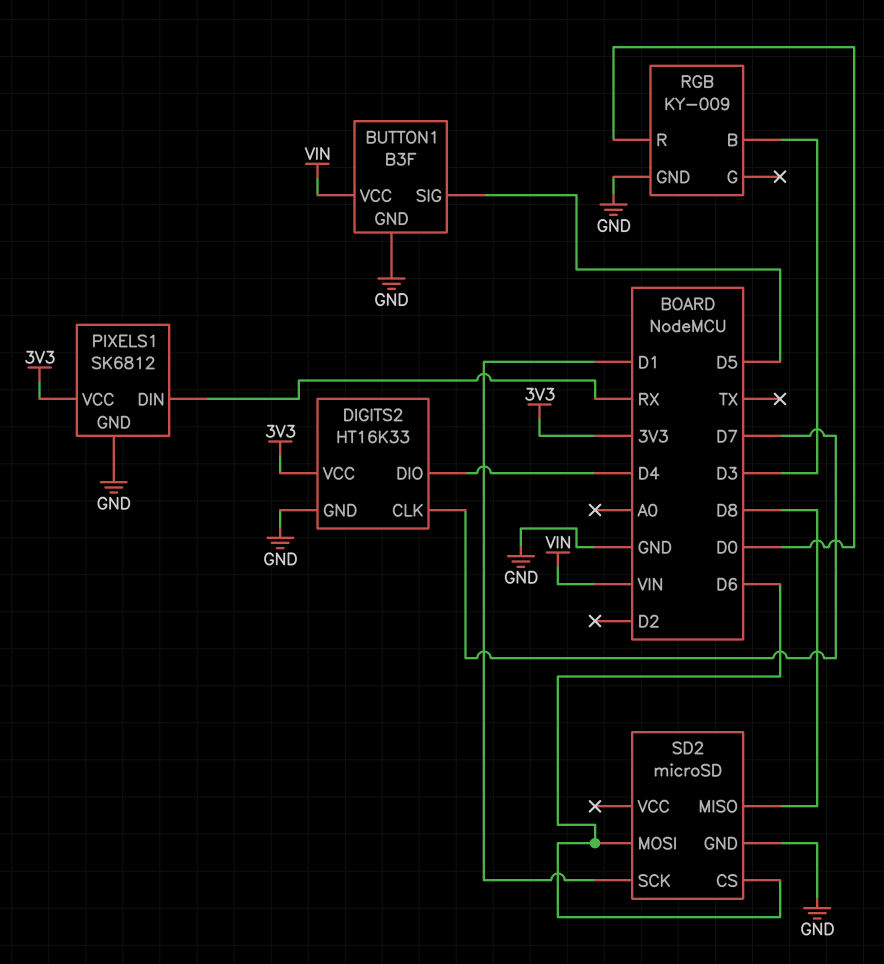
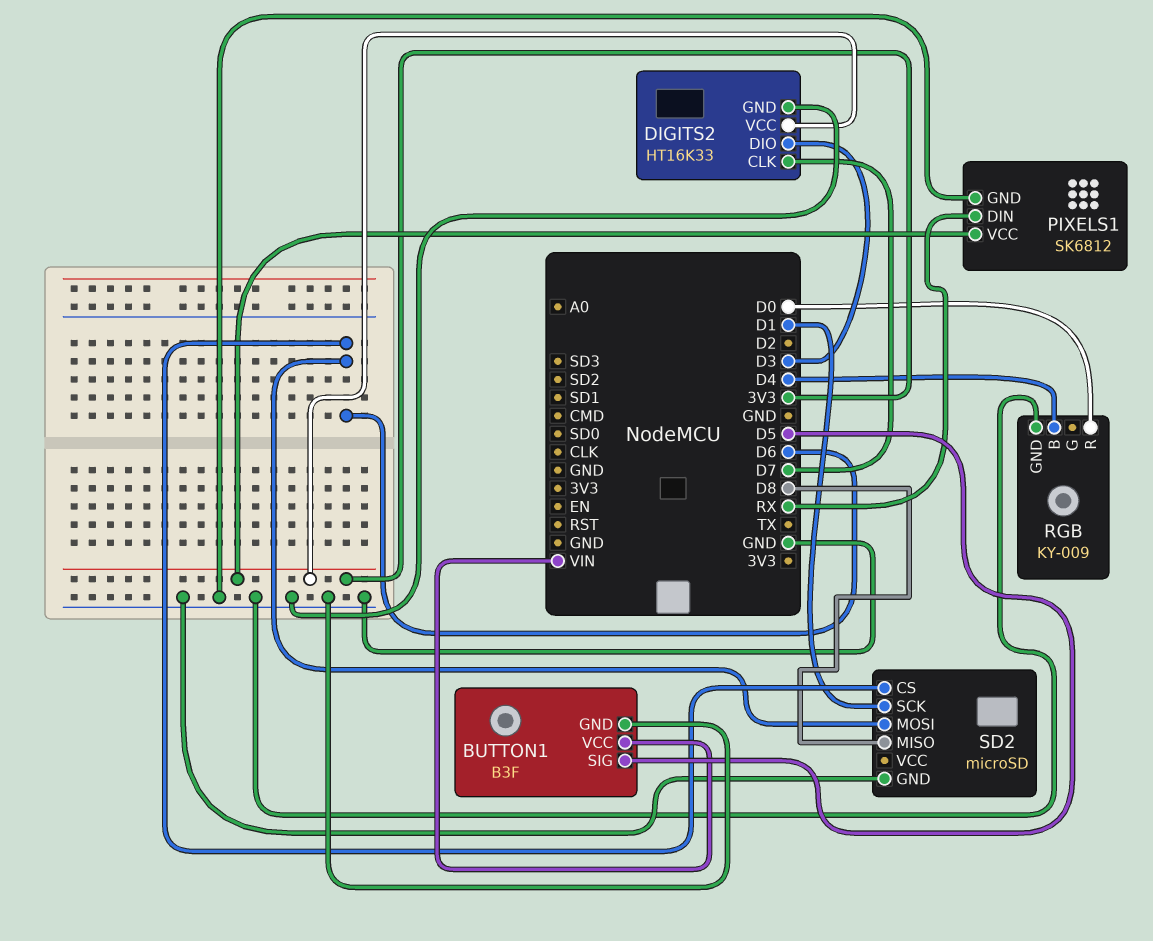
DIGITS2 pin DIO: D4 -> D3
RGB pin B: D3 -> D4

